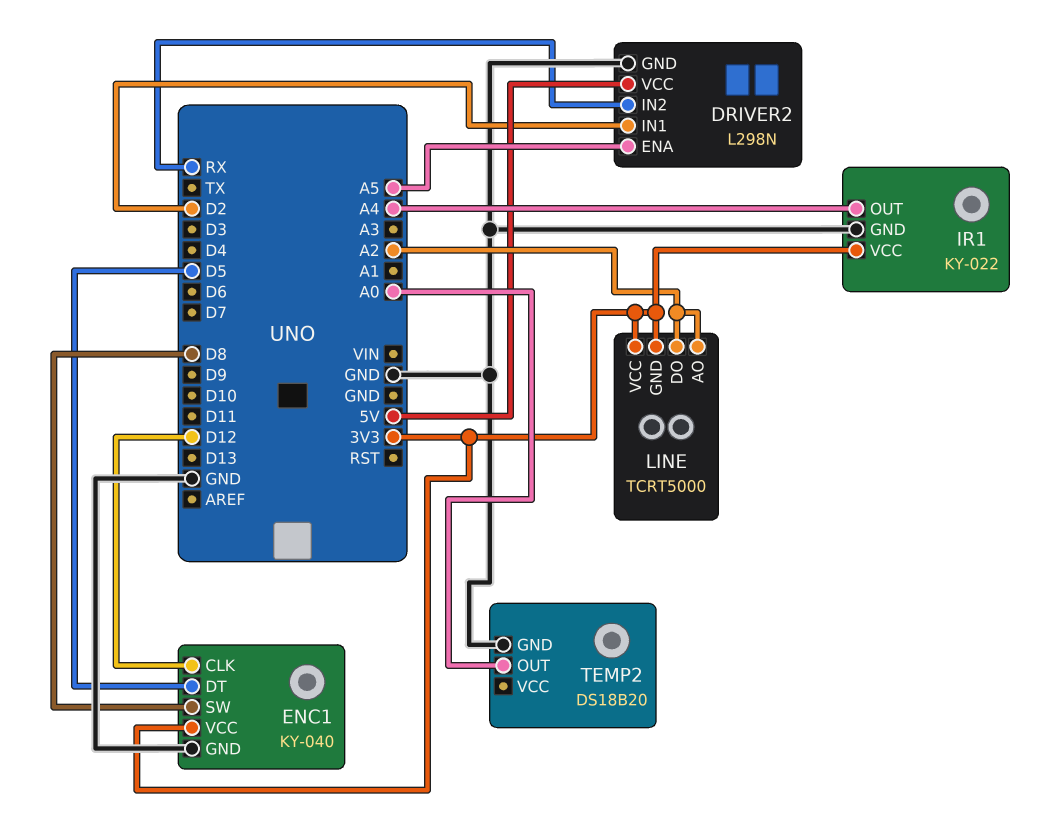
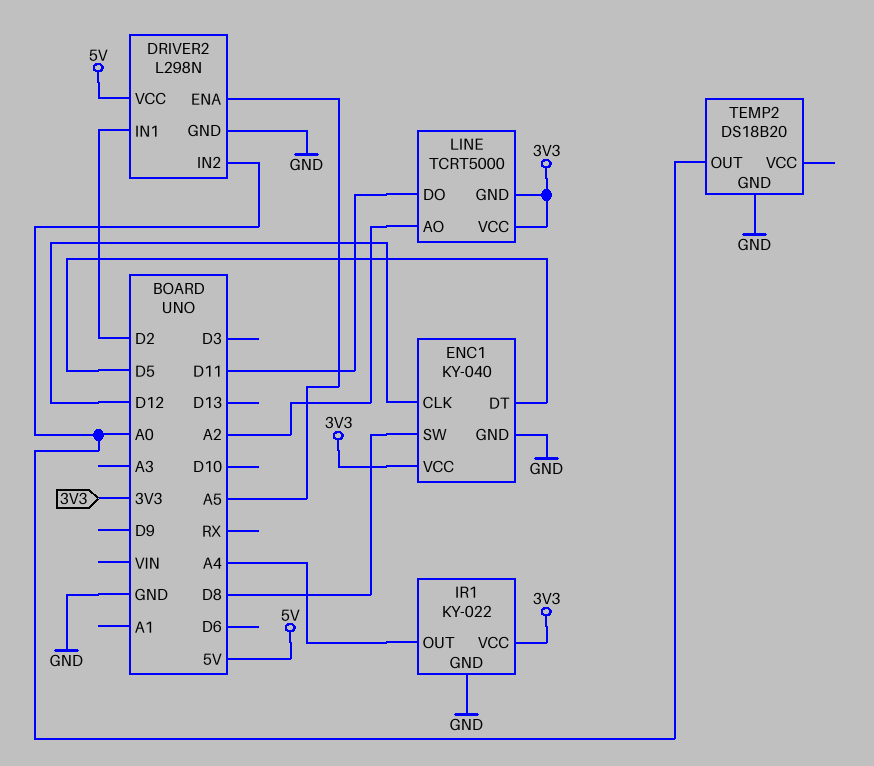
DRIVER2 pin IN2: RX -> A0
LINE pin DO: A2 -> D11

